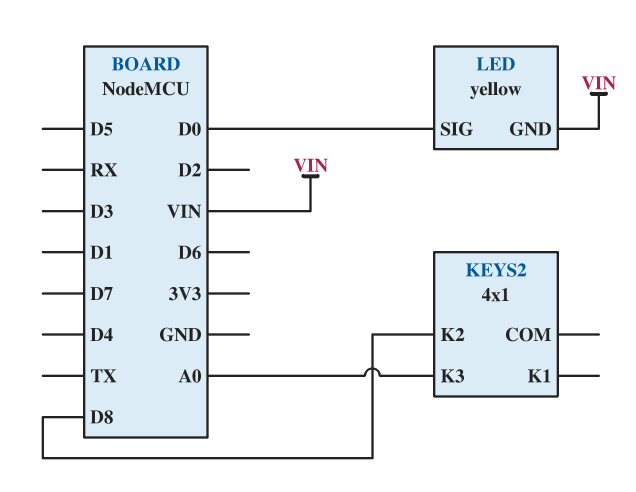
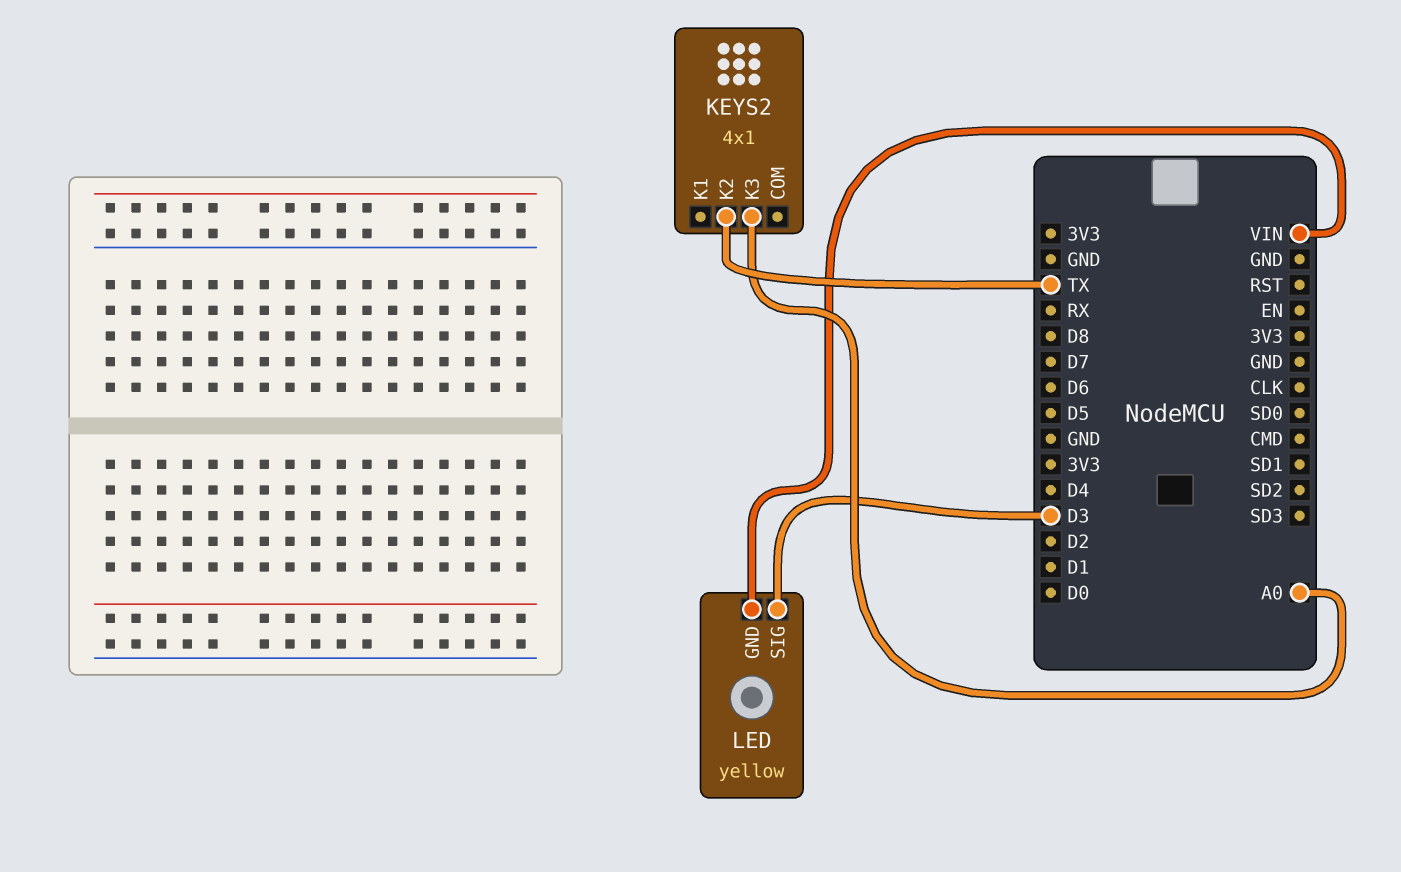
KEYS2 pin K2: D8 -> TX
LED pin SIG: D0 -> D3

